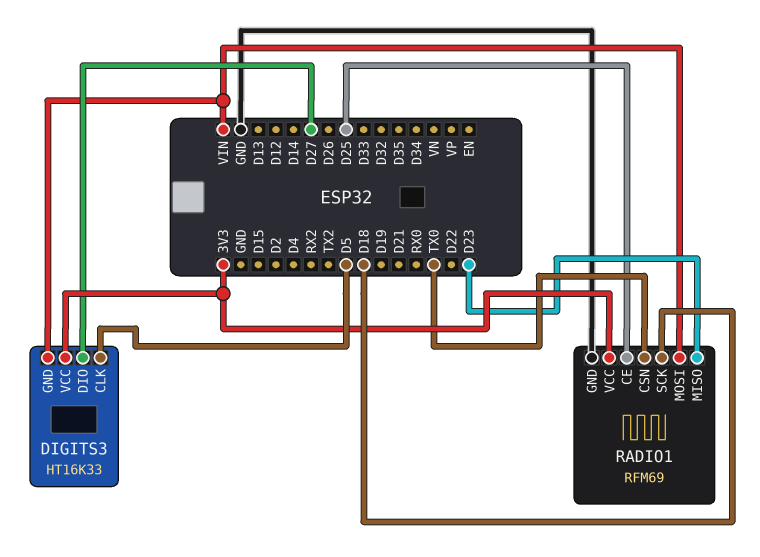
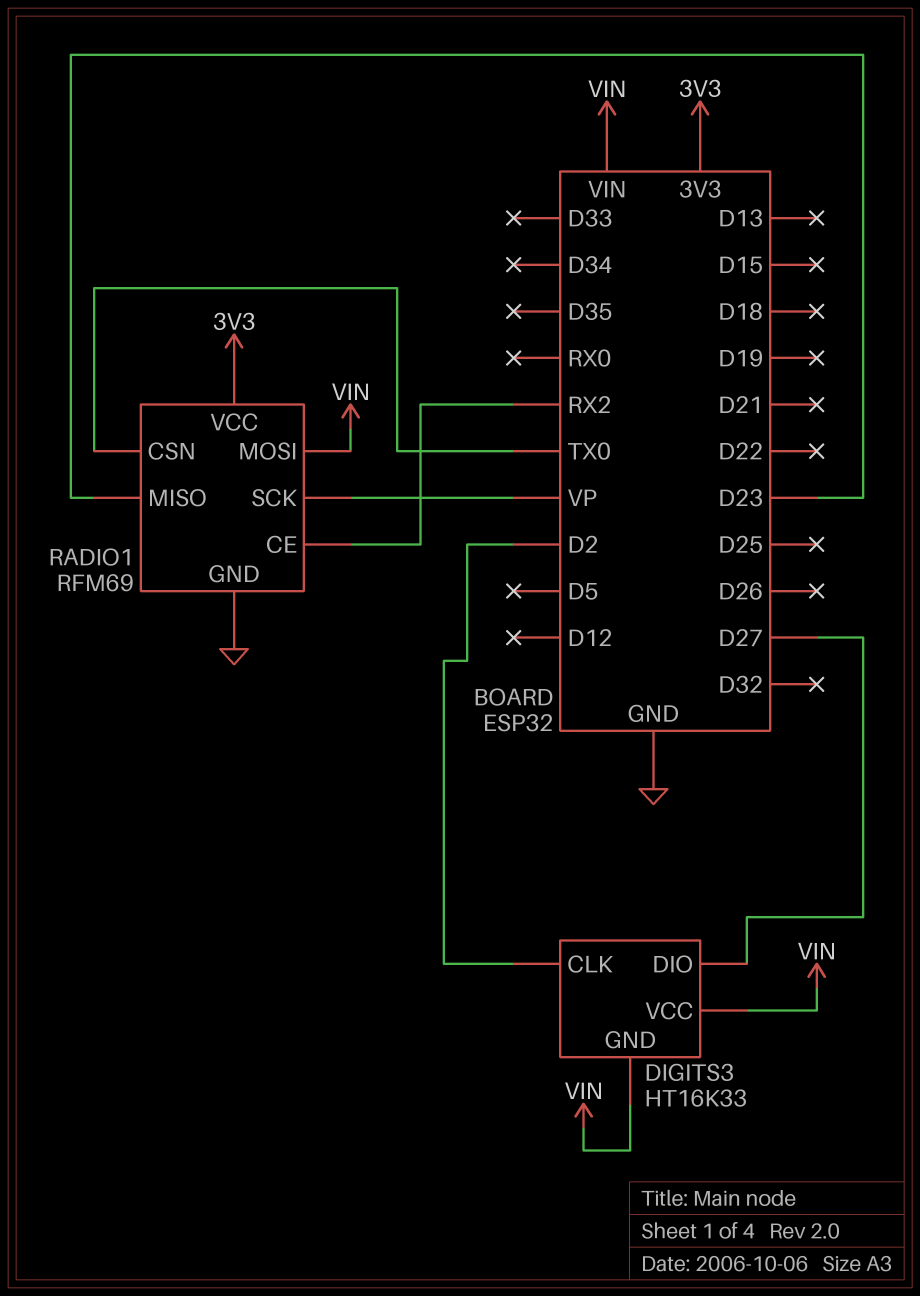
DIGITS3 pin CLK: D5 -> D2
DIGITS3 pin VCC: 3V3 -> VIN
RADIO1 pin CE: D25 -> RX2
RADIO1 pin SCK: D18 -> VP

